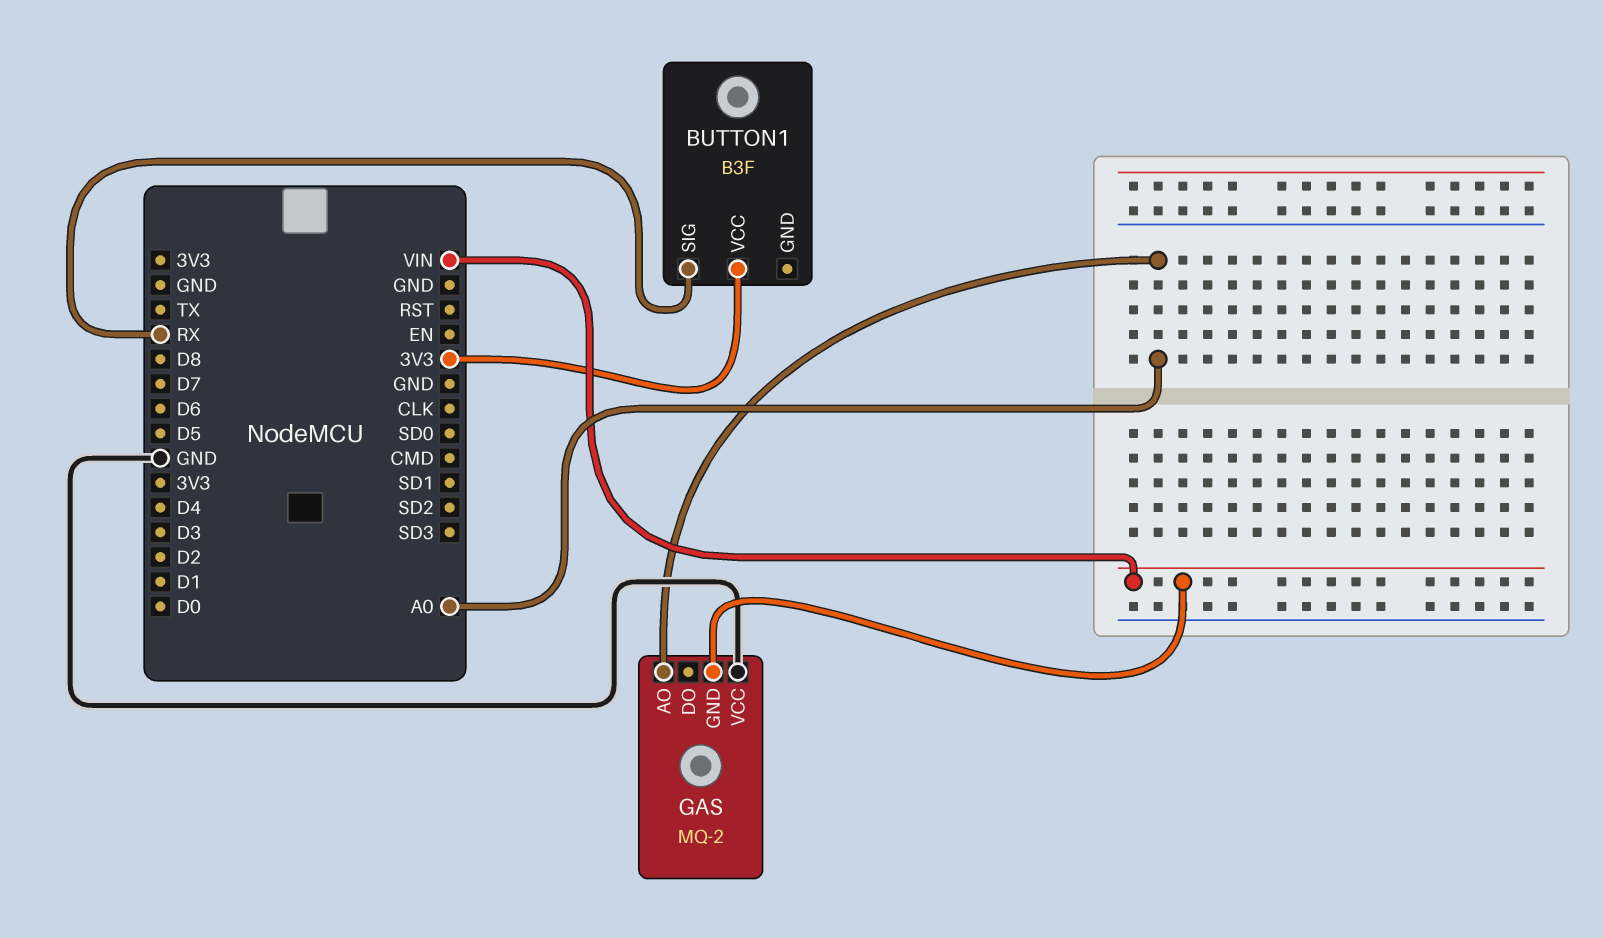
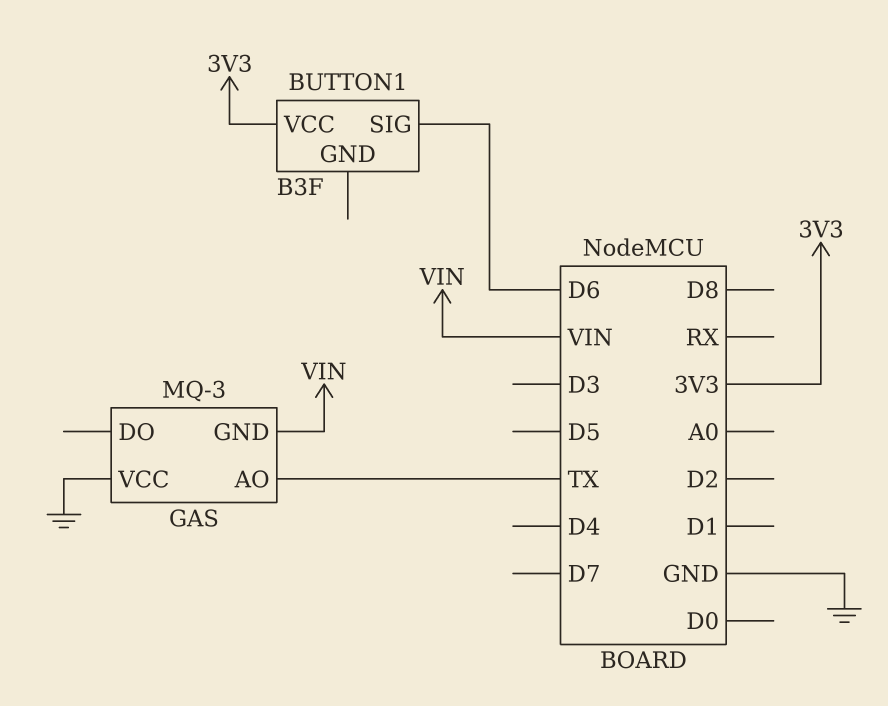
BUTTON1 pin SIG: RX -> D6
GAS: MQ-2 -> MQ-3
GAS pin AO: A0 -> TX

